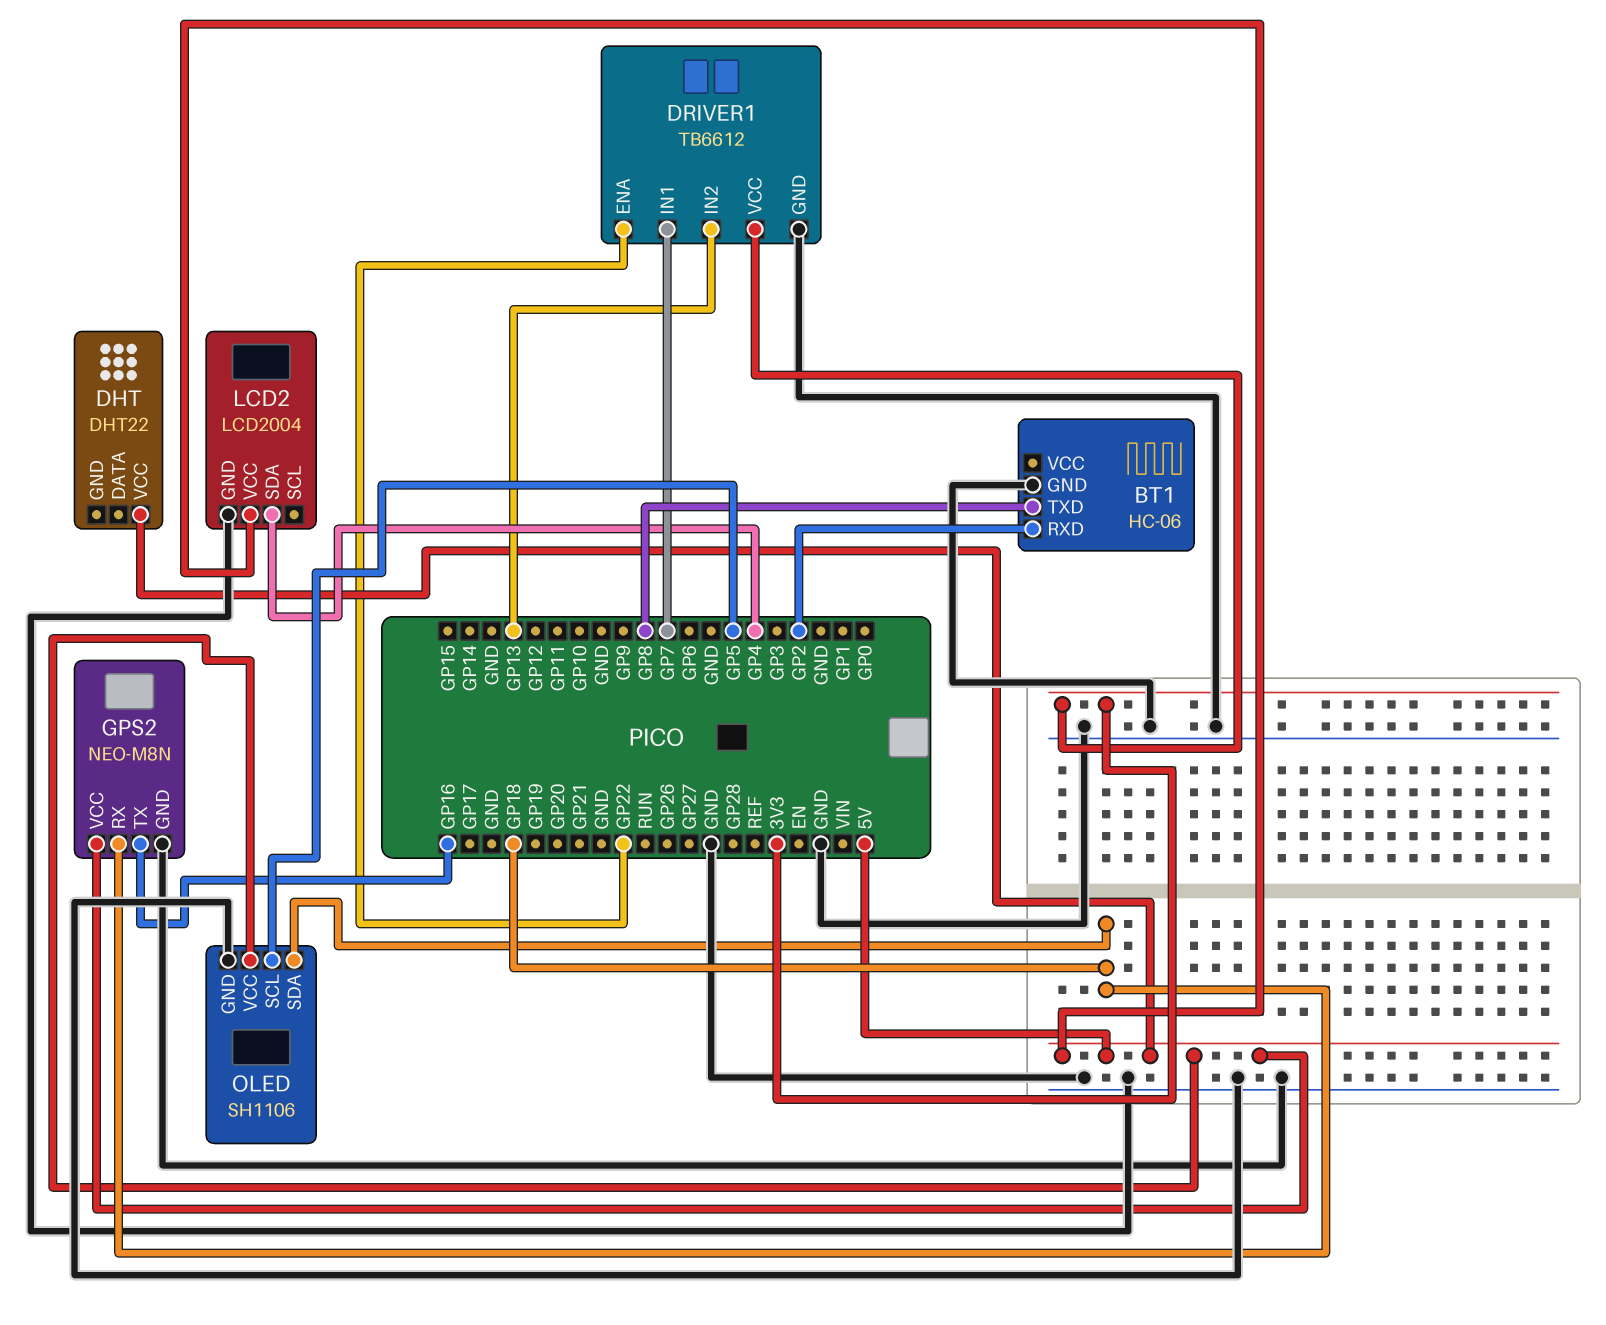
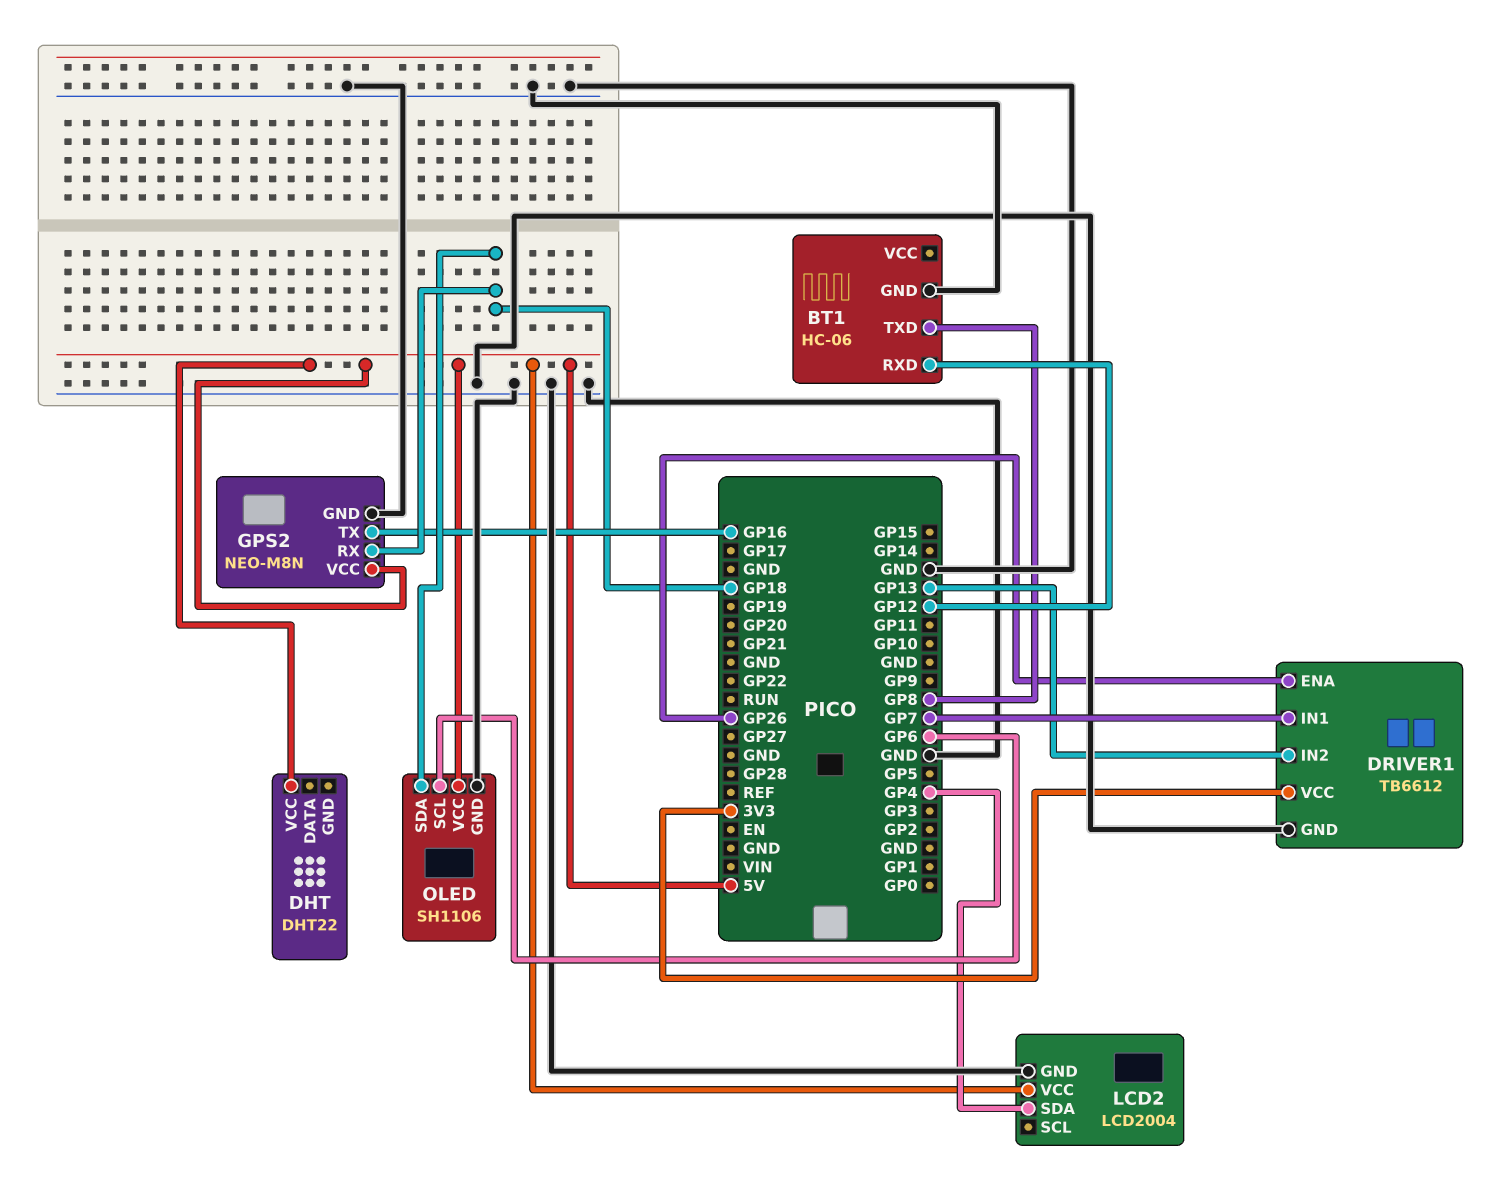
BT1 pin RXD: GP2 -> GP12
DRIVER1 pin ENA: GP22 -> GP26
OLED pin SCL: GP5 -> GP6

